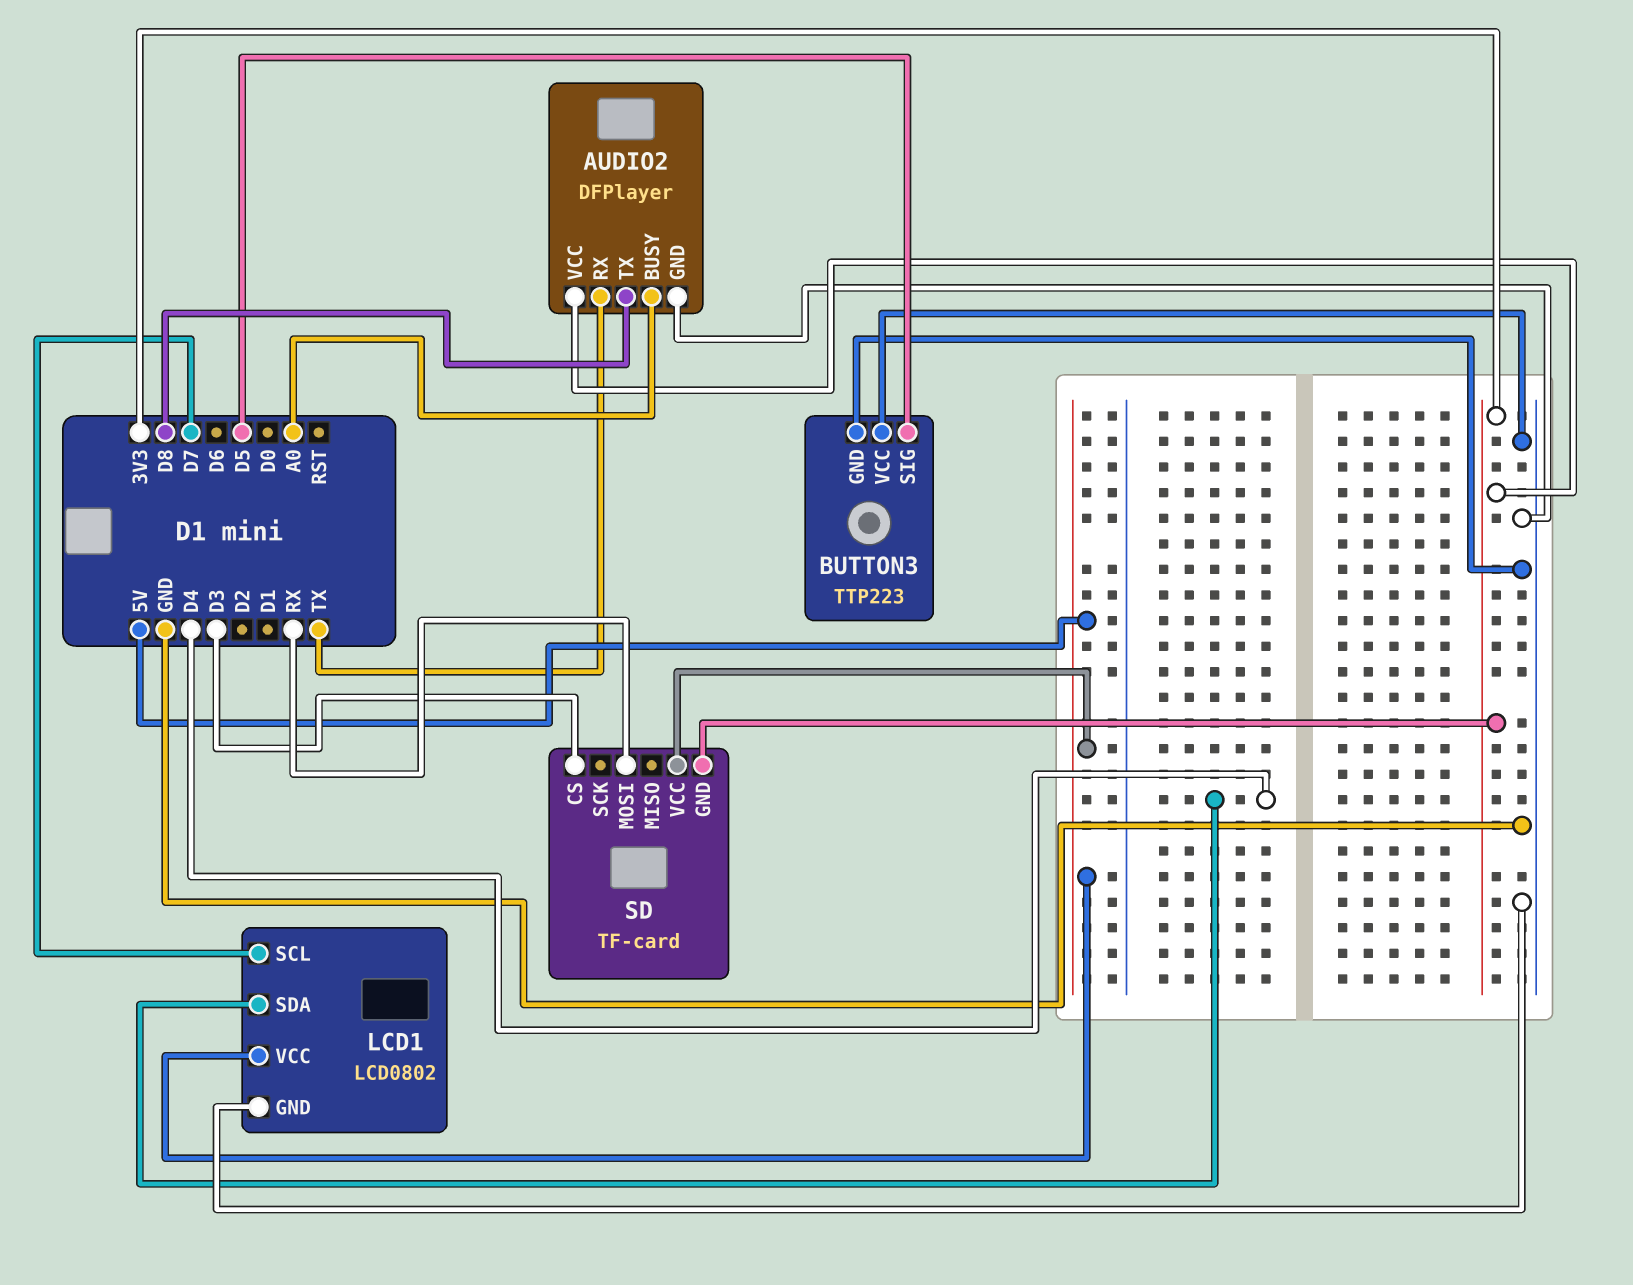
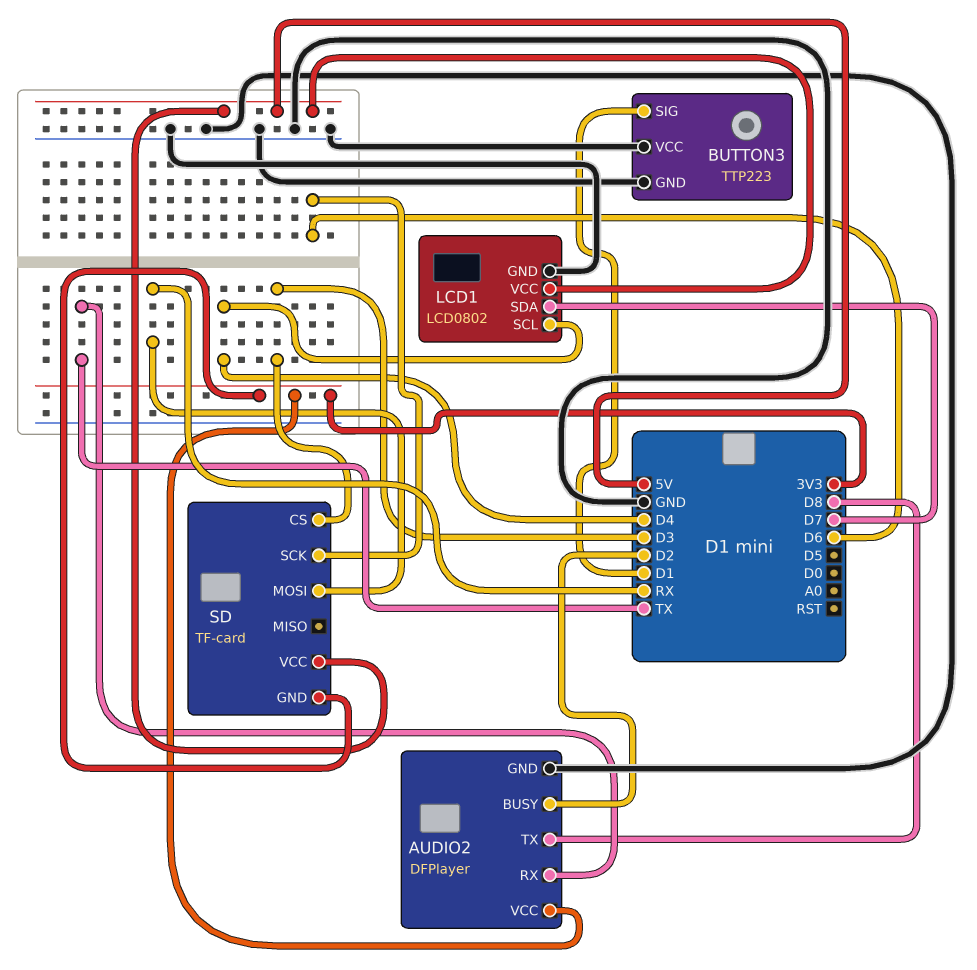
AUDIO2 pin BUSY: A0 -> D2
BUTTON3 pin SIG: D5 -> D1
LCD1 pin SCL: D7 -> D4
LCD1 pin SDA: D4 -> D7
SD pin SCK: none -> D6

